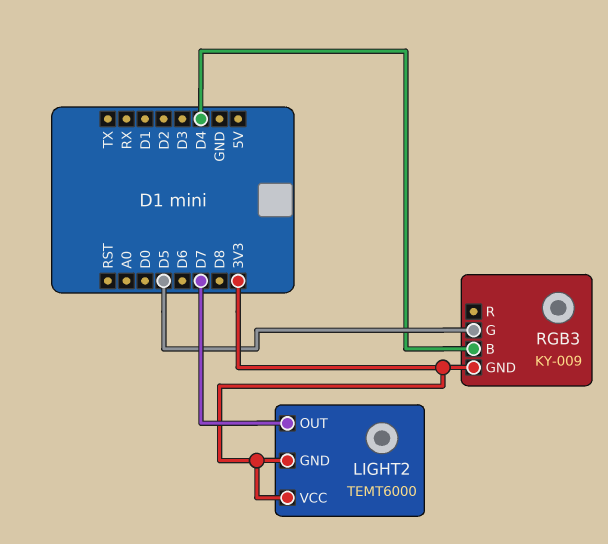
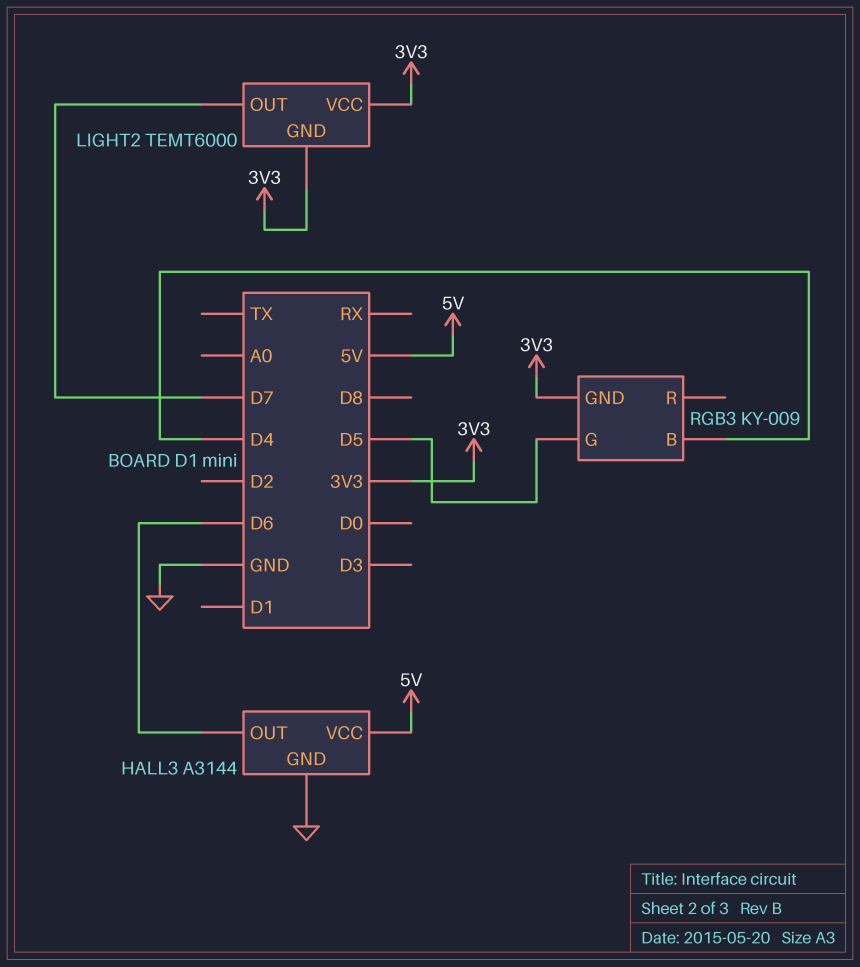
HALL3: none -> A3144
HALL3 pin GND: none -> GND
HALL3 pin OUT: none -> D6
HALL3 pin VCC: none -> 5V

